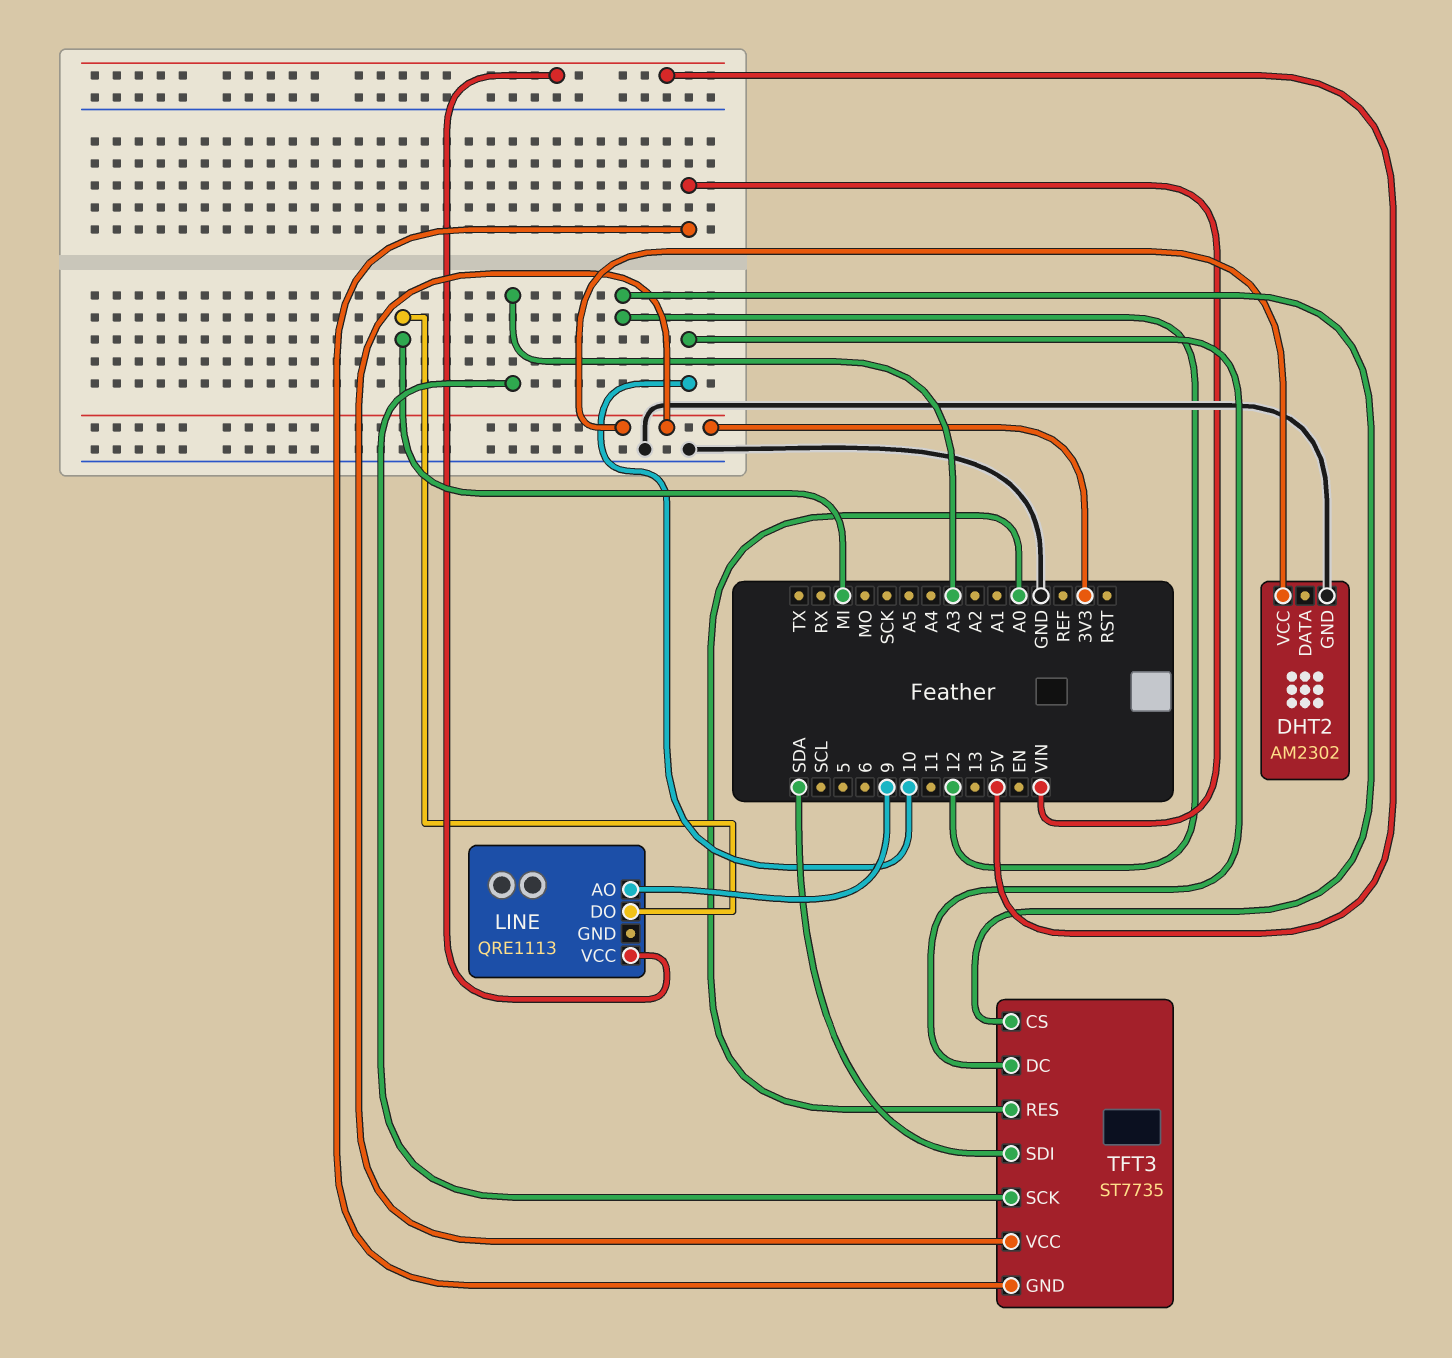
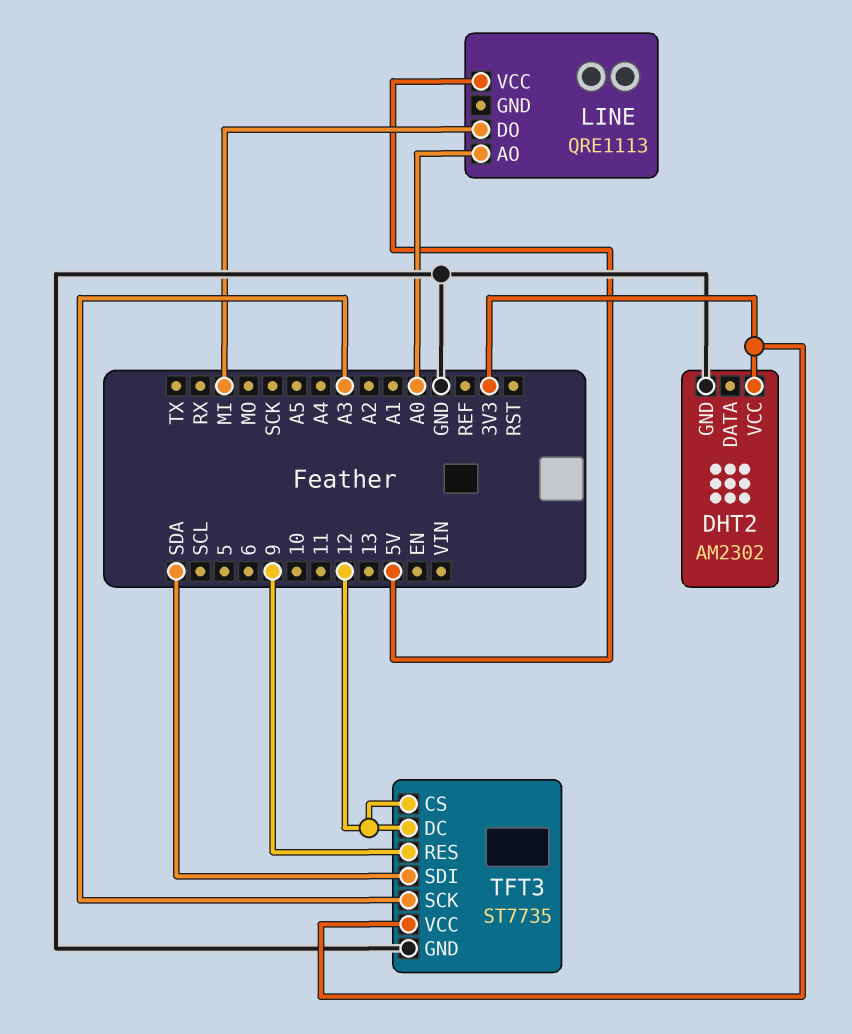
LINE pin AO: 9 -> A0
TFT3 pin DC: 10 -> 12
TFT3 pin GND: VIN -> GND
TFT3 pin RES: A0 -> 9

